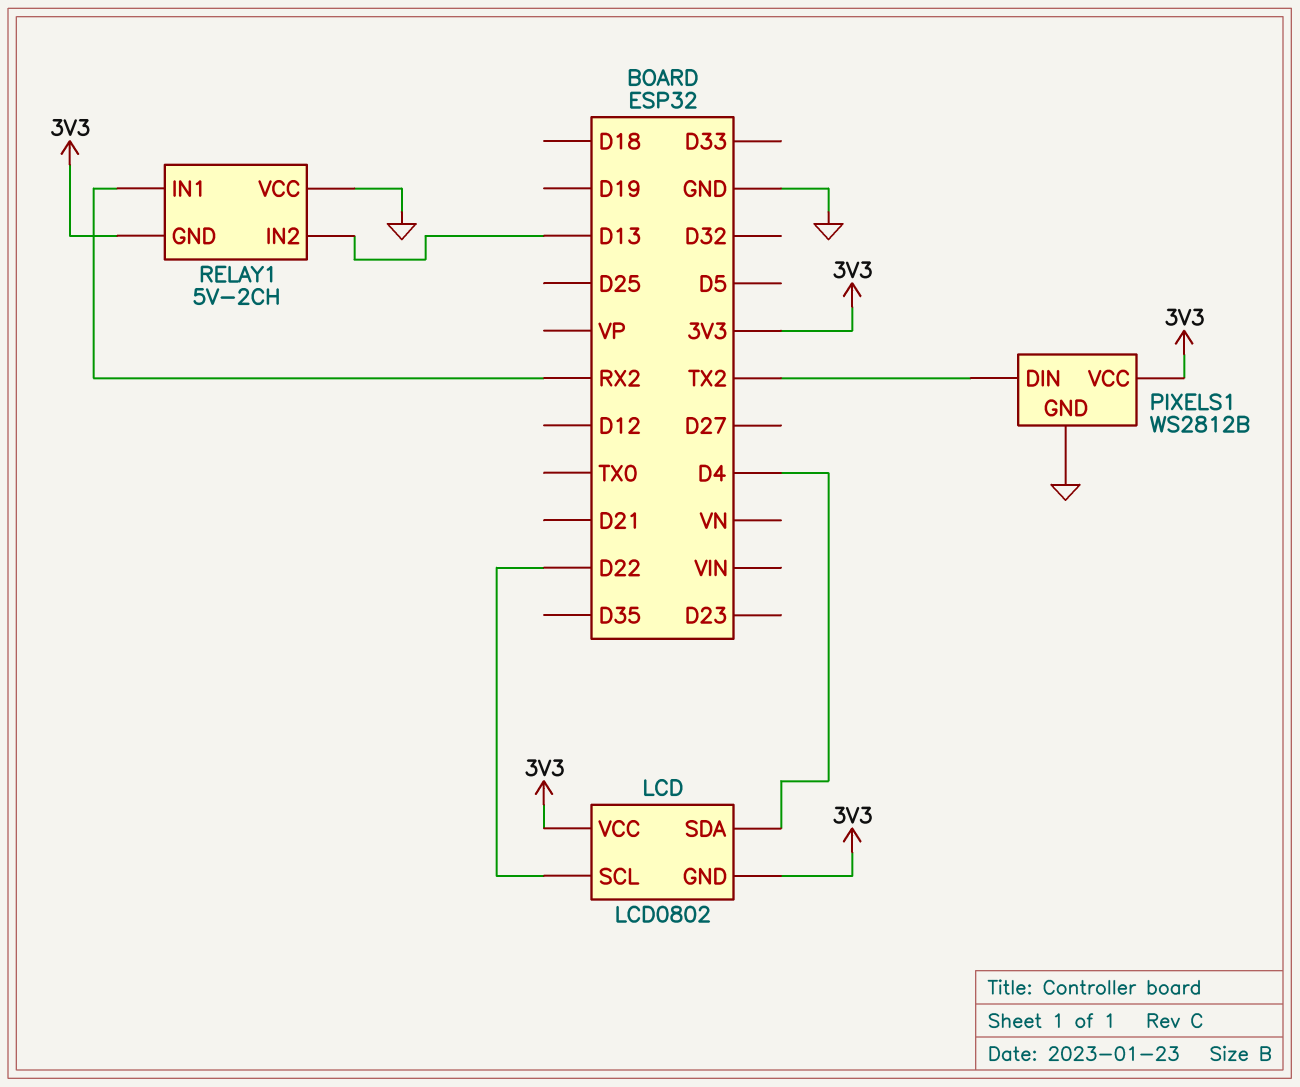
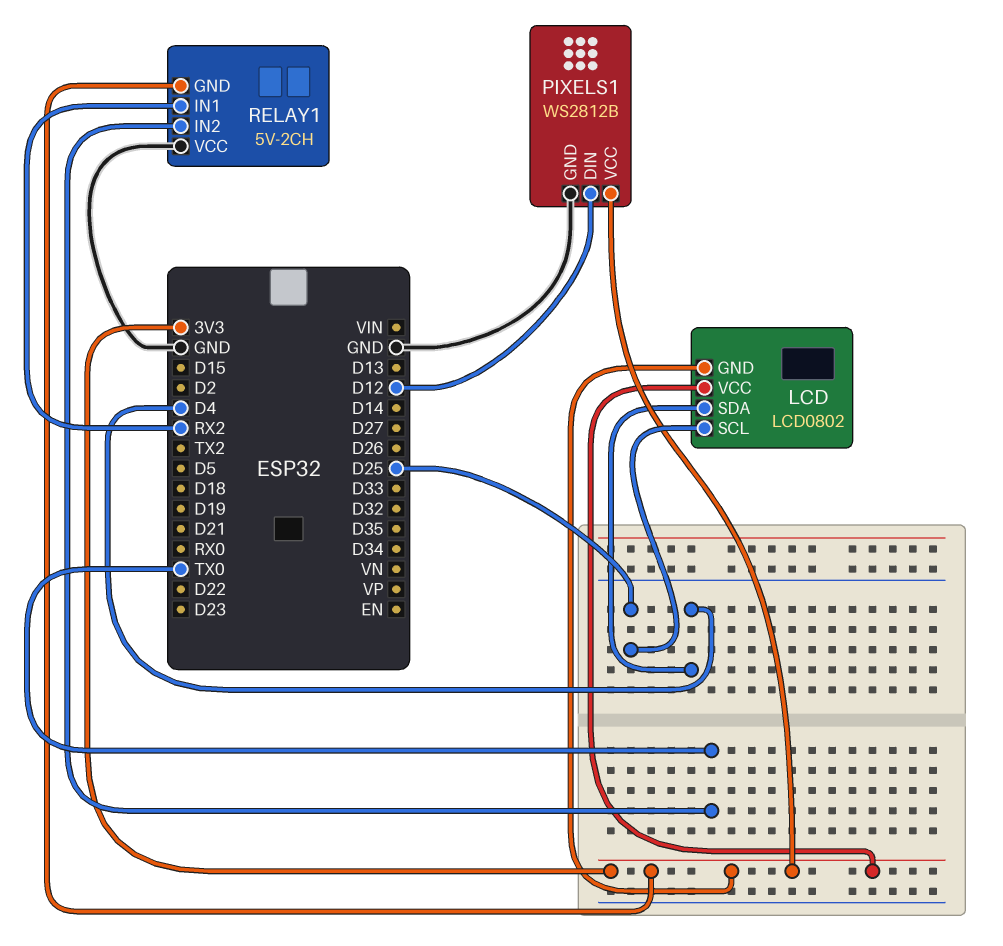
LCD pin SCL: D22 -> D25
PIXELS1 pin DIN: TX2 -> D12
RELAY1 pin IN2: D13 -> TX0

